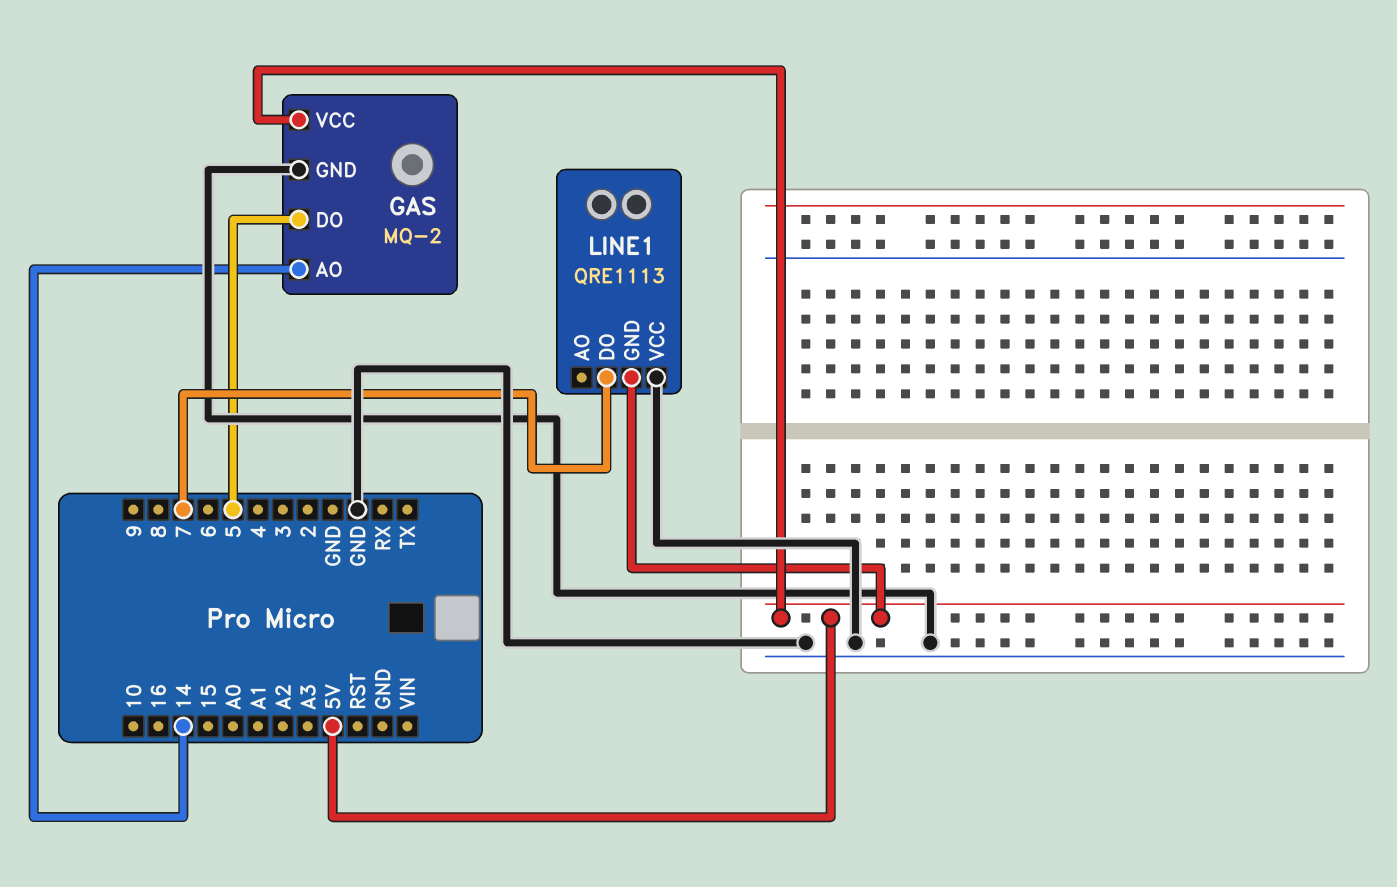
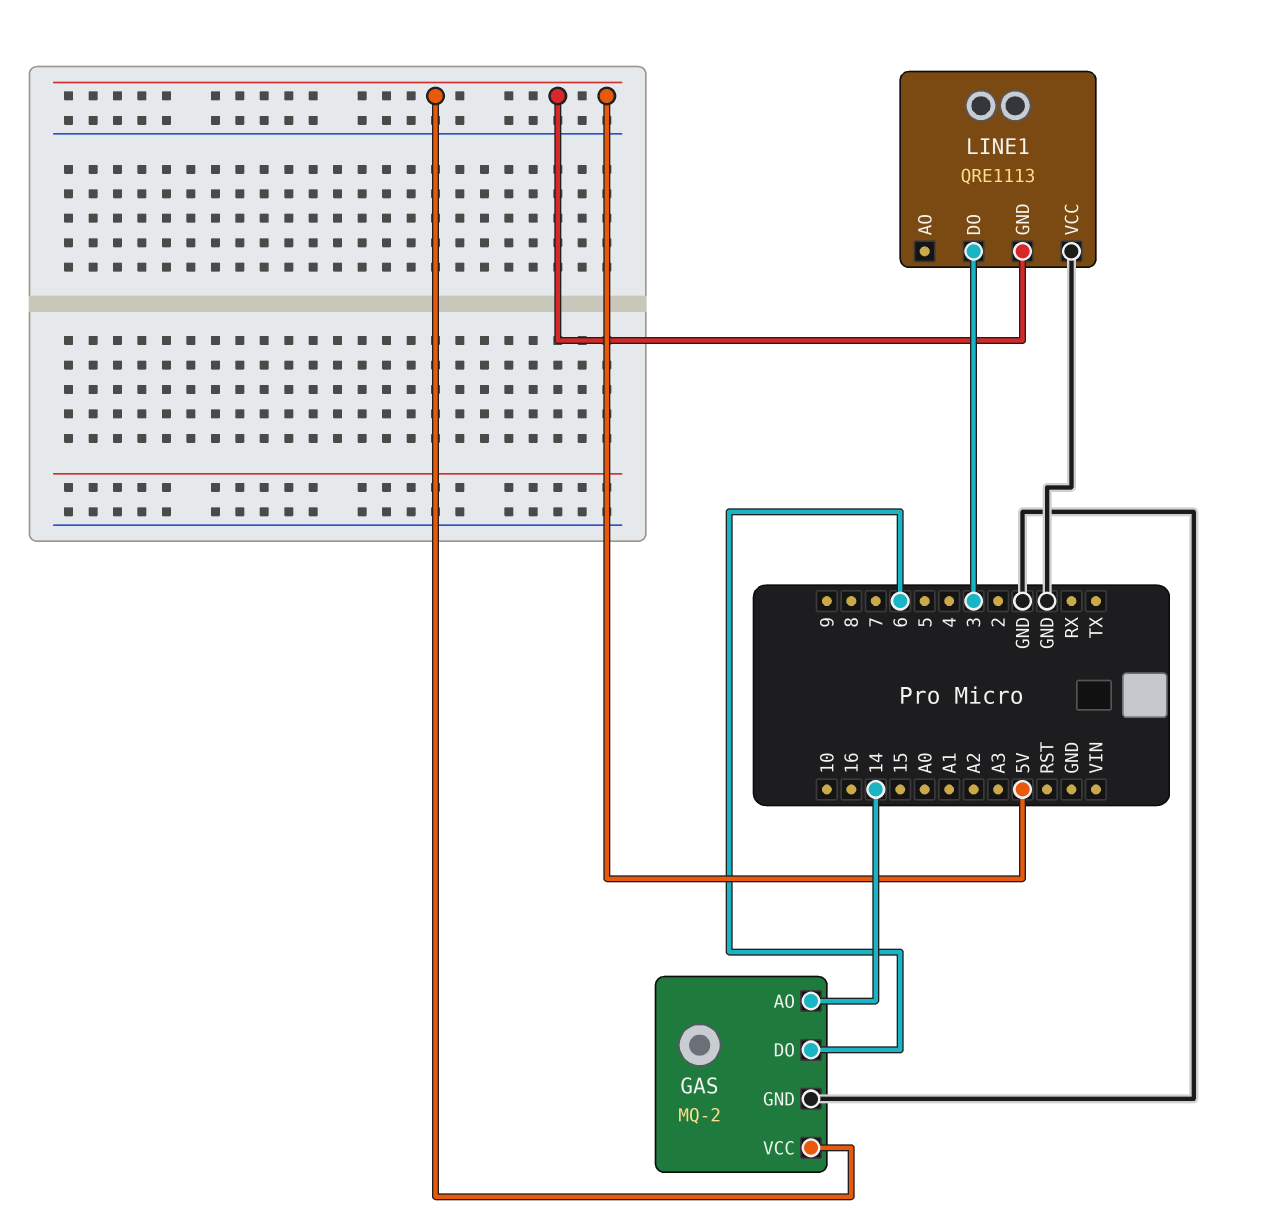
GAS pin DO: 5 -> 6
LINE1 pin DO: 7 -> 3

